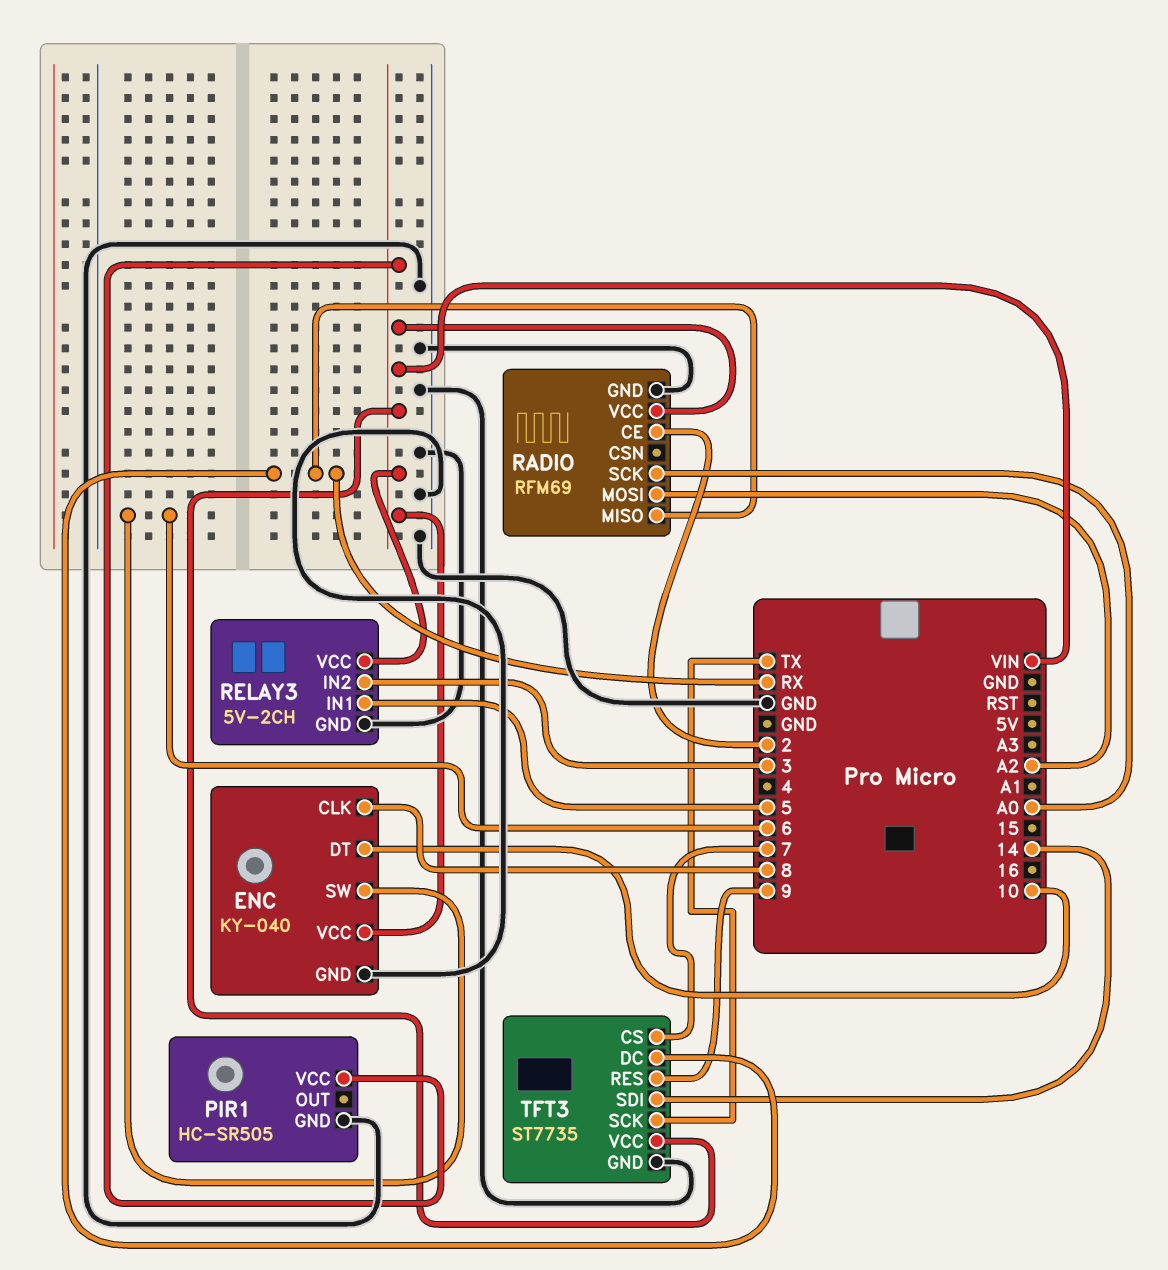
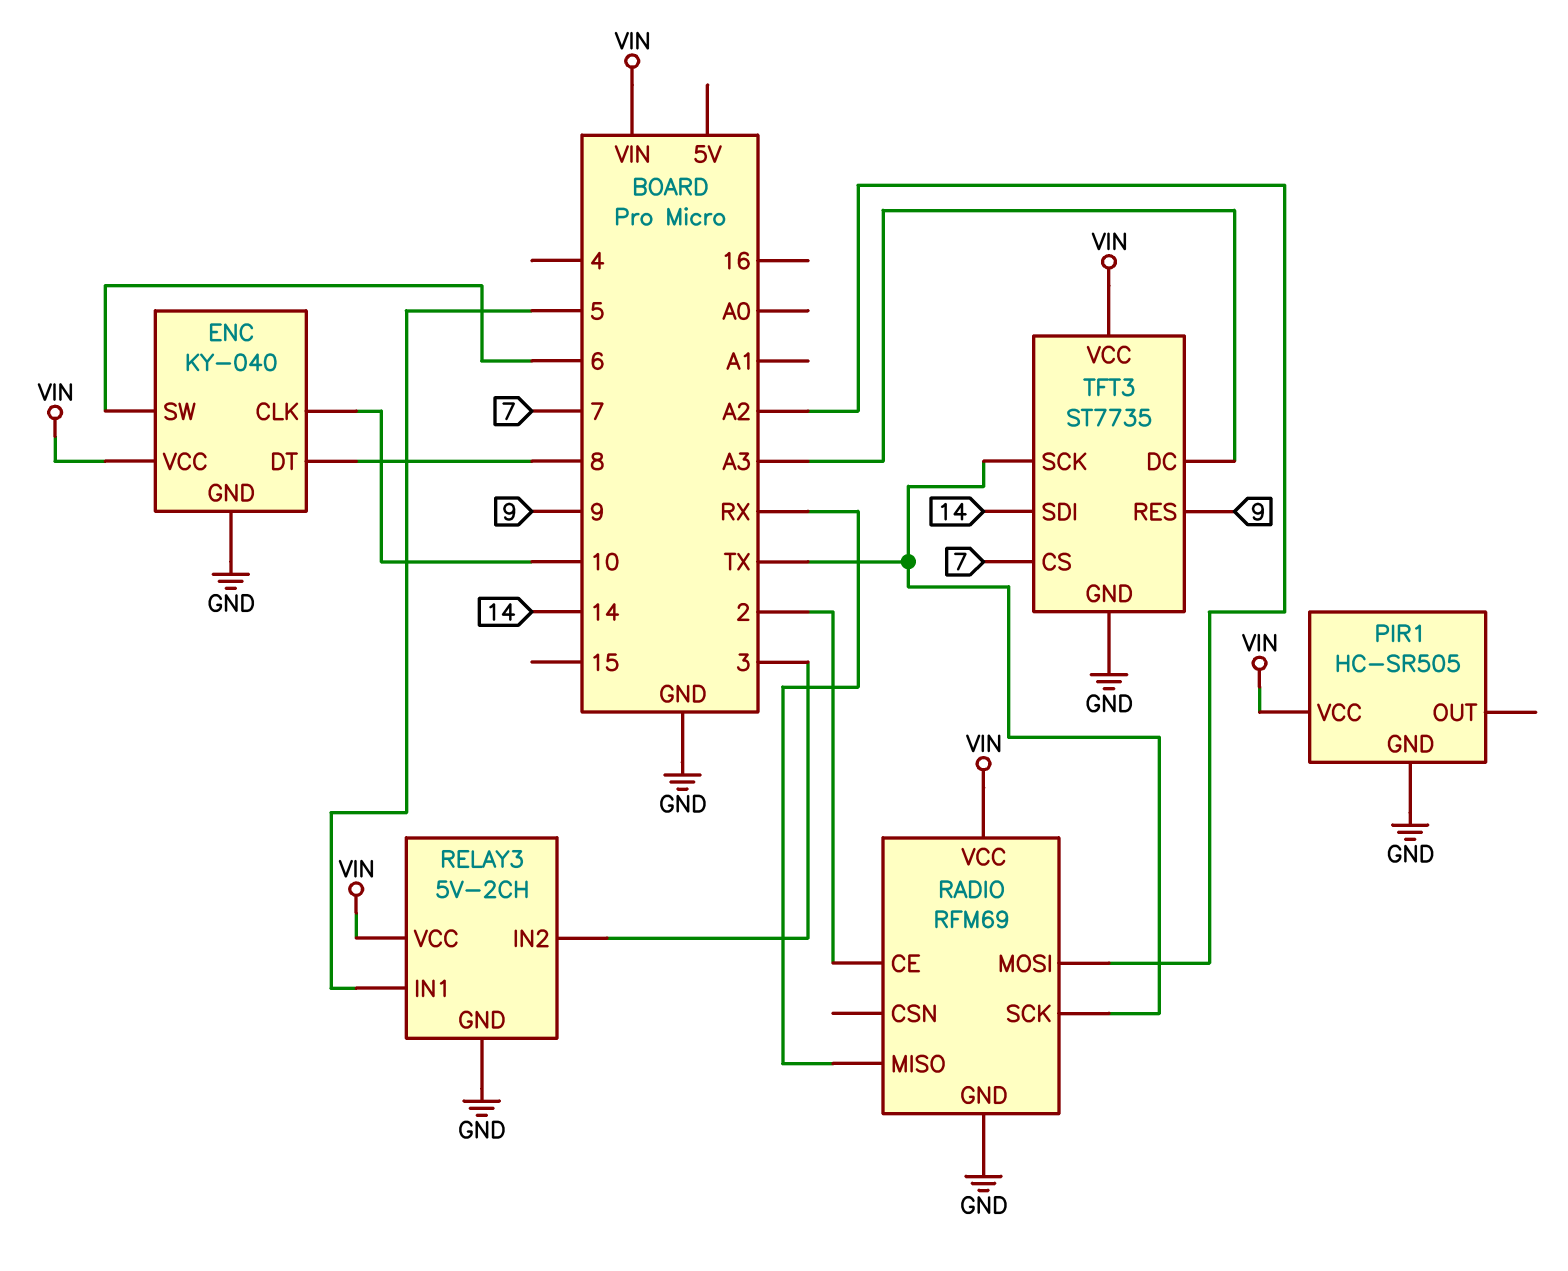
ENC pin CLK: 8 -> 10
ENC pin DT: 10 -> 8
RADIO pin SCK: A0 -> TX
TFT3 pin DC: RX -> A3

